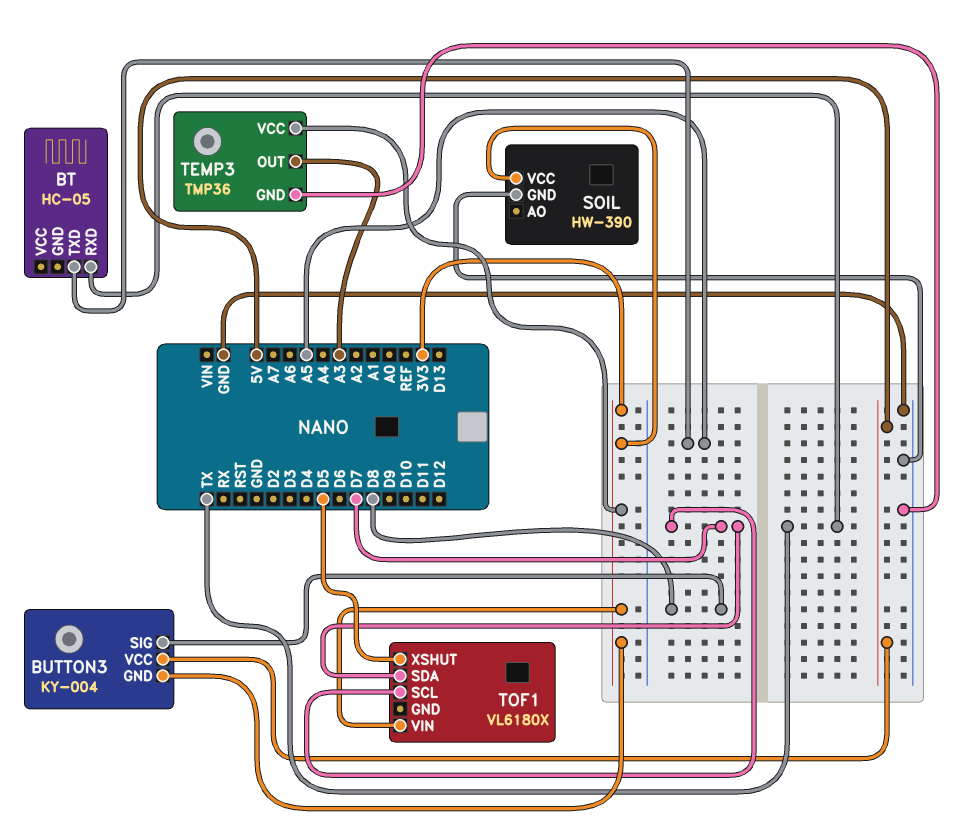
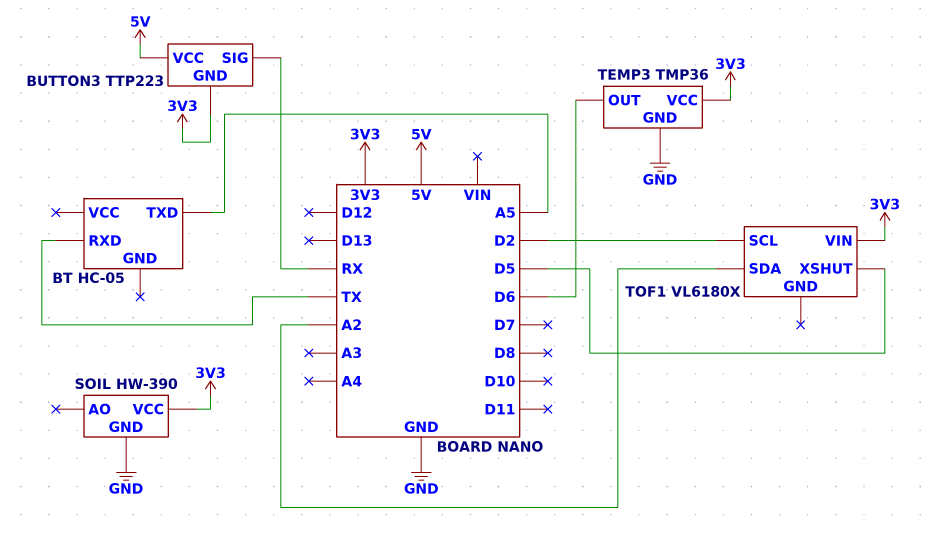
BUTTON3: KY-004 -> TTP223
BUTTON3 pin SIG: D8 -> RX
TEMP3 pin OUT: A3 -> D6
TOF1 pin SCL: D7 -> D2
TOF1 pin SDA: D7 -> A2

